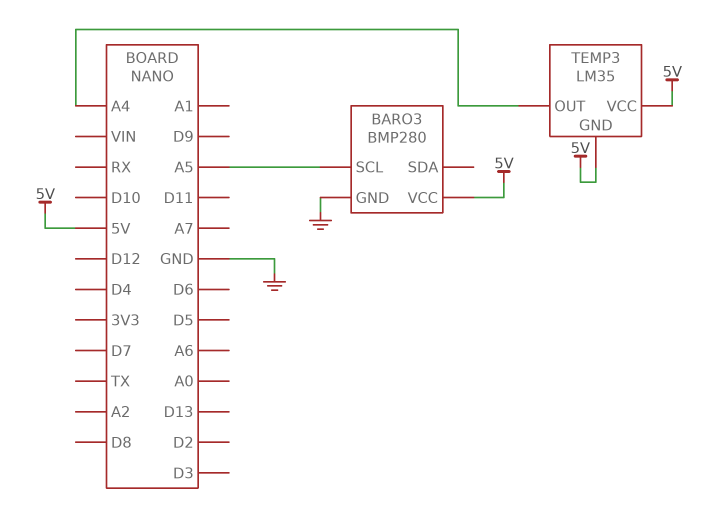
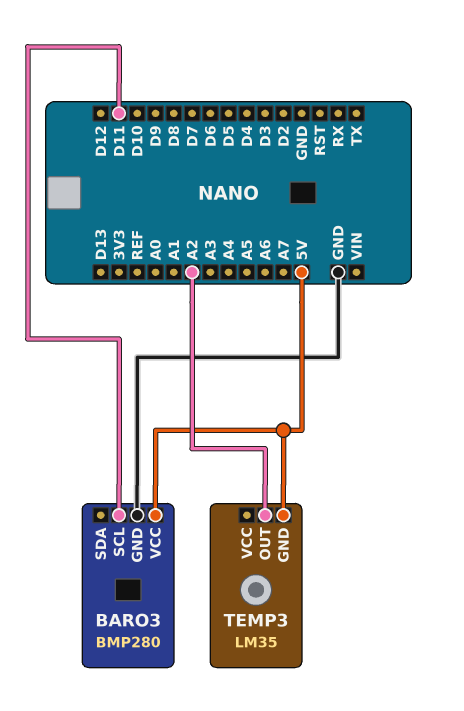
BARO3 pin SCL: A5 -> D11
TEMP3 pin OUT: A4 -> A2
TEMP3 pin VCC: 5V -> none

